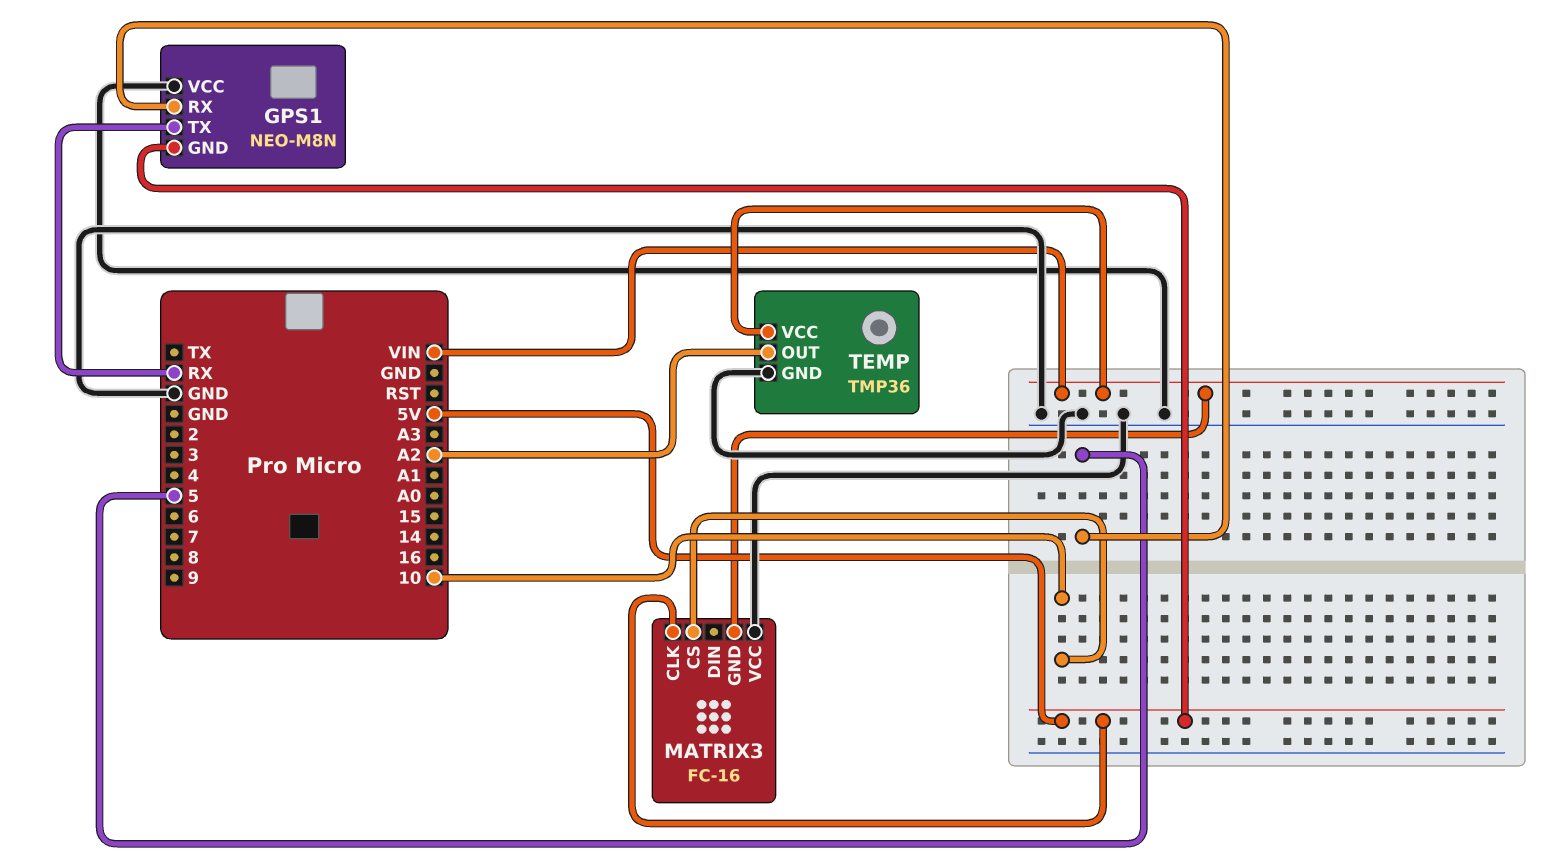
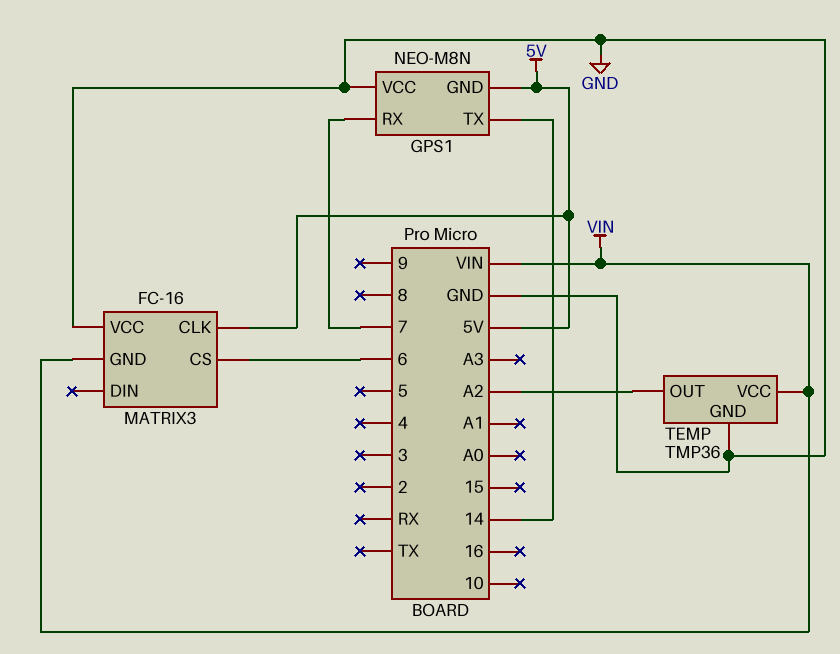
GPS1 pin RX: 5 -> 7
GPS1 pin TX: RX -> 14
MATRIX3 pin CS: 10 -> 6

